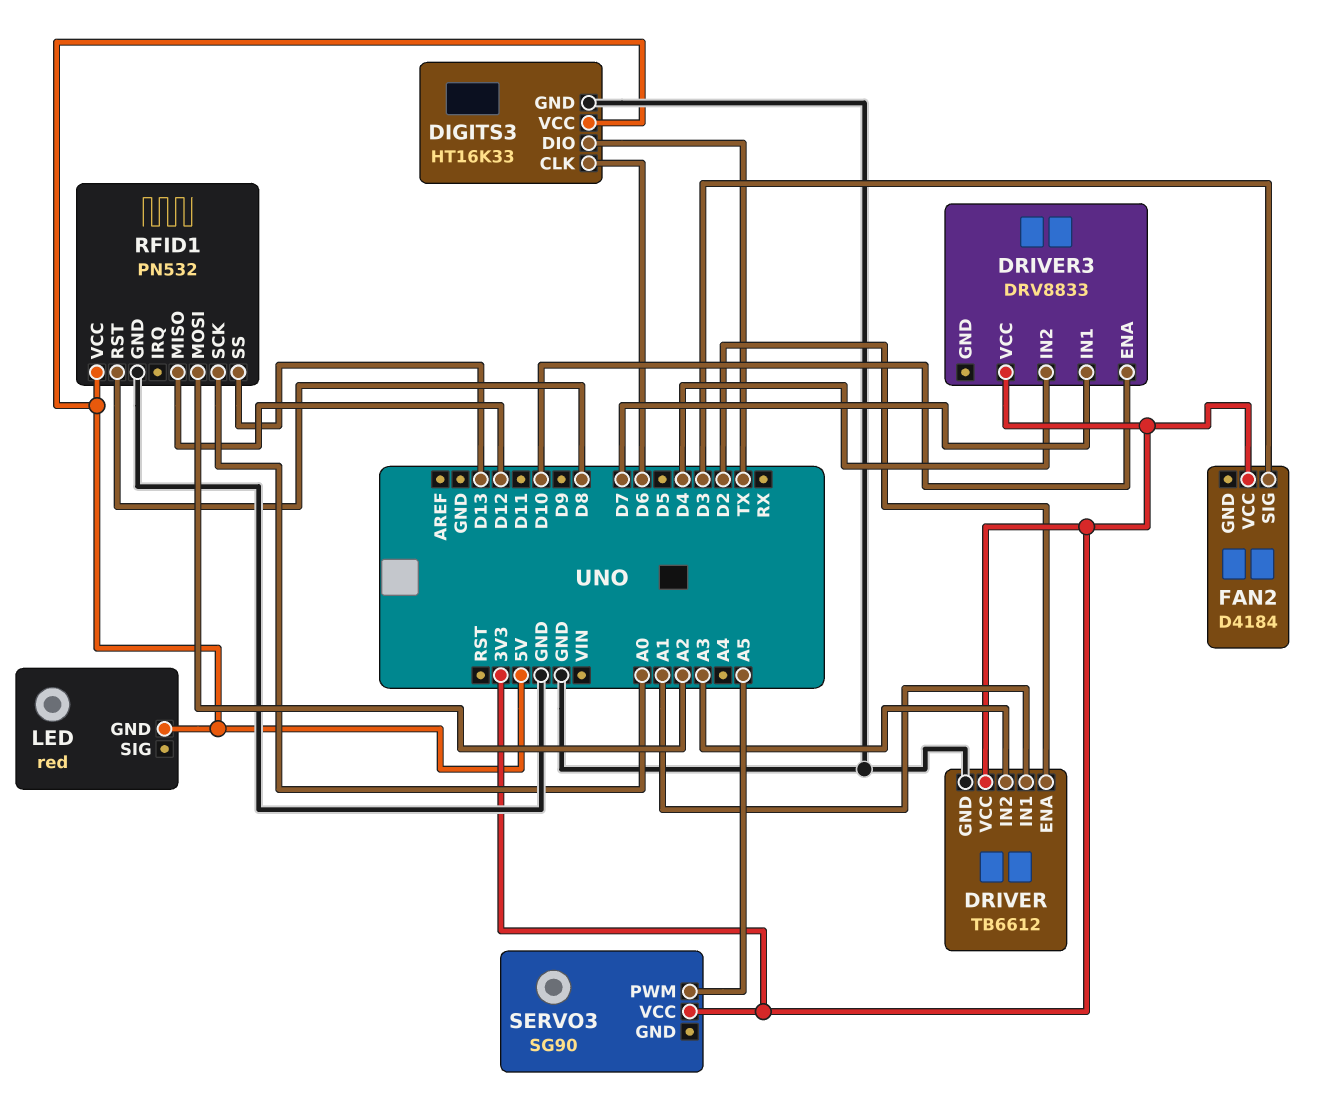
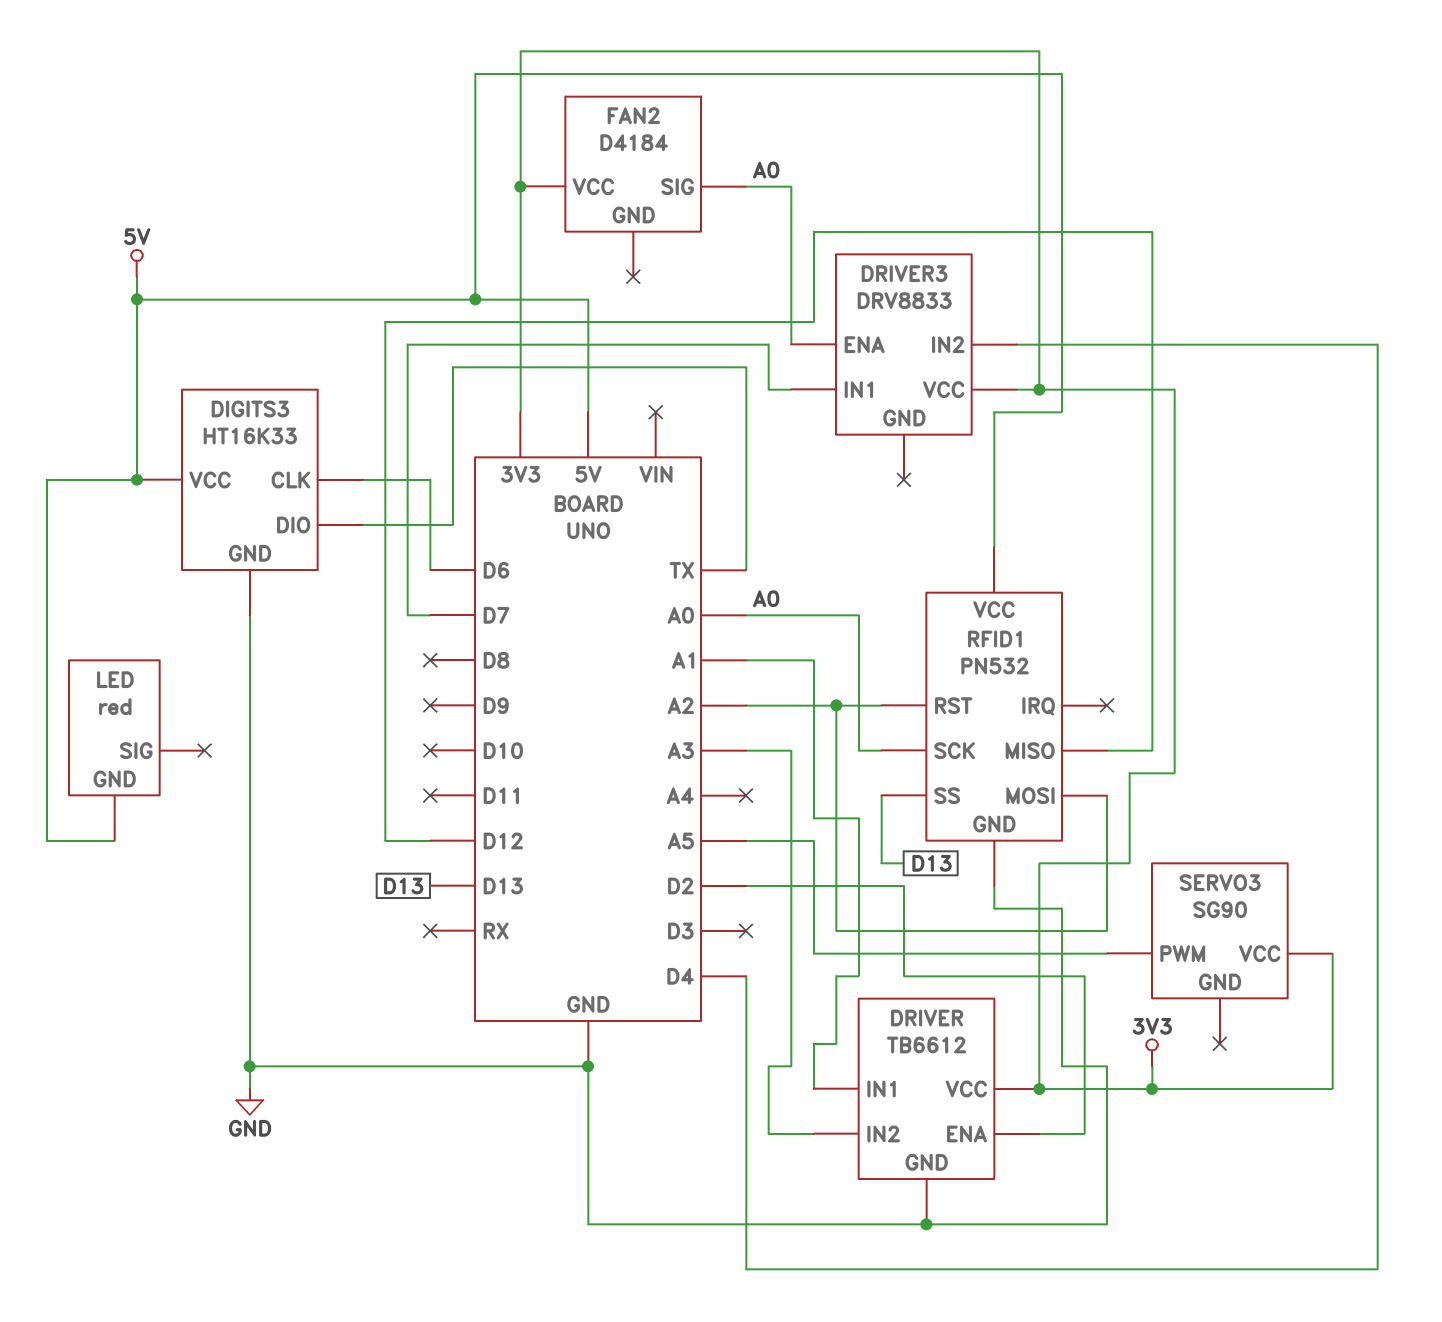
DRIVER3 pin ENA: D10 -> A0
FAN2 pin SIG: D3 -> A0
RFID1 pin RST: D8 -> A2

